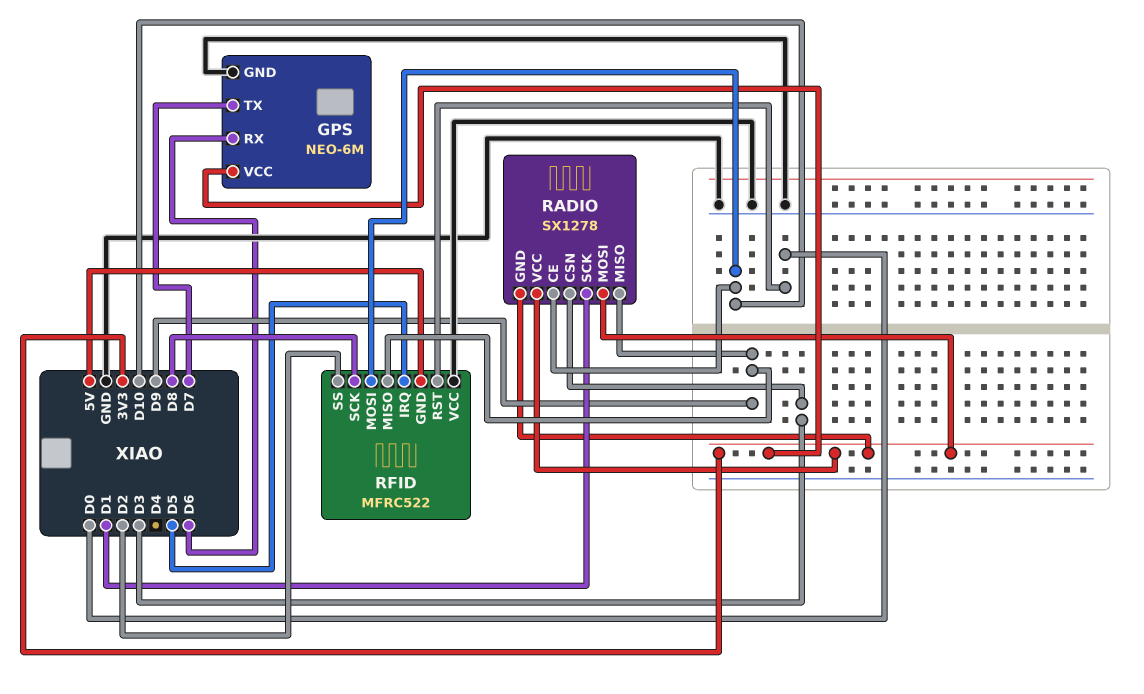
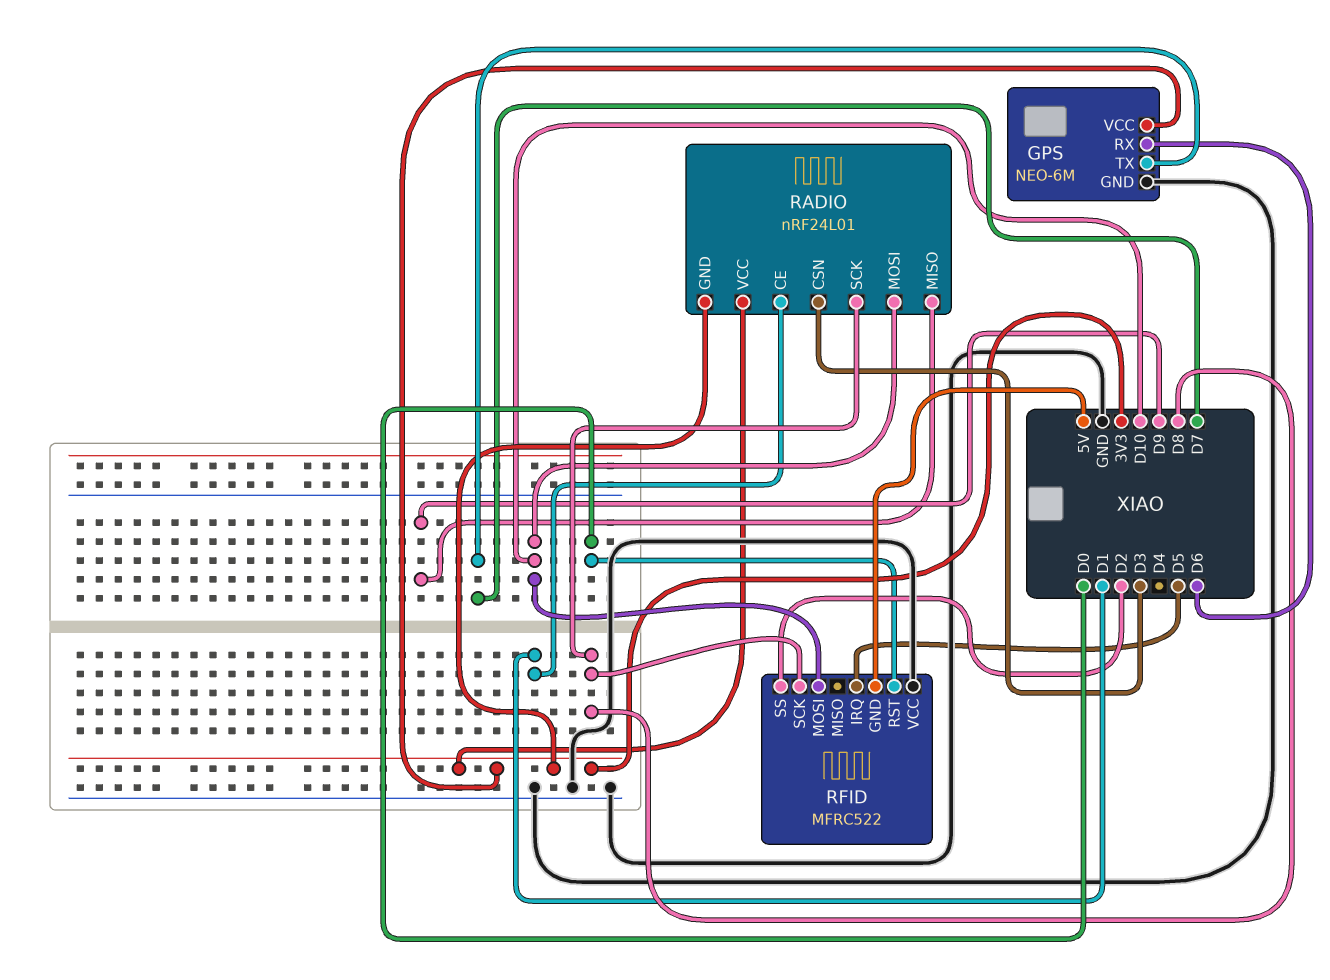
RADIO: SX1278 -> nRF24L01
RADIO pin CE: D10 -> D1
RADIO pin MOSI: 3V3 -> D10
RADIO pin SCK: D1 -> D8
RFID pin MISO: D9 -> none

